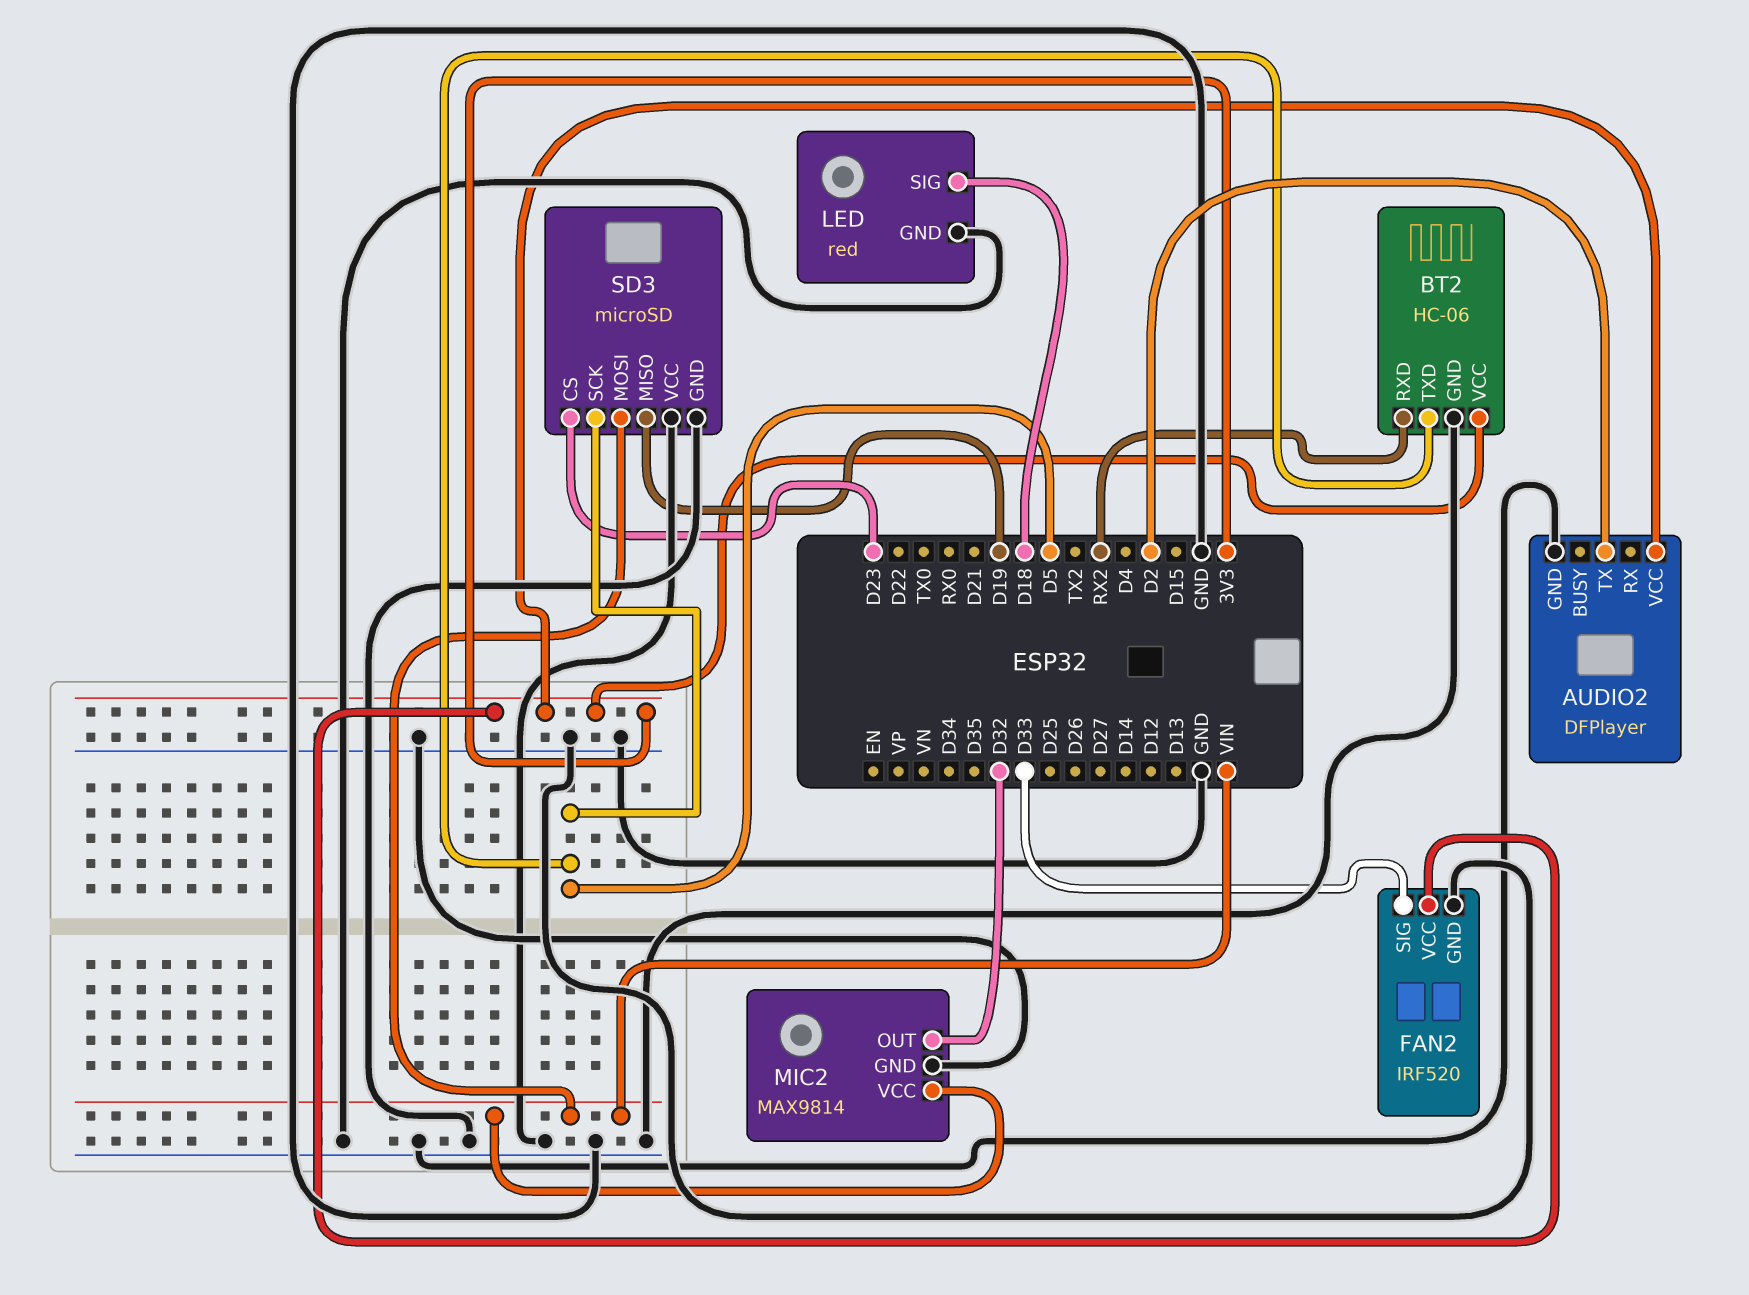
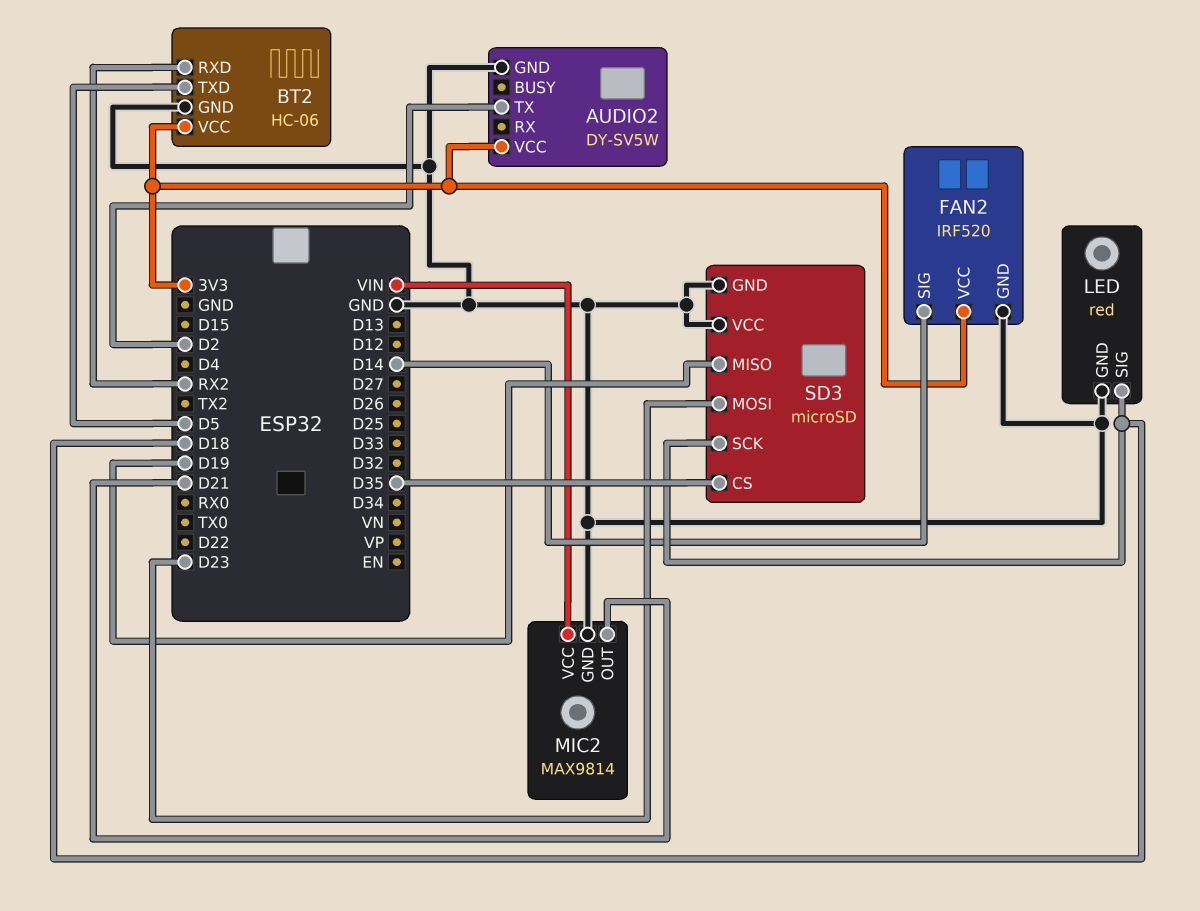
AUDIO2: DFPlayer -> DY-SV5W
FAN2 pin SIG: D33 -> D14
MIC2 pin OUT: D32 -> D21
SD3 pin CS: D23 -> D35
SD3 pin MOSI: VIN -> D23
SD3 pin SCK: D5 -> D18

